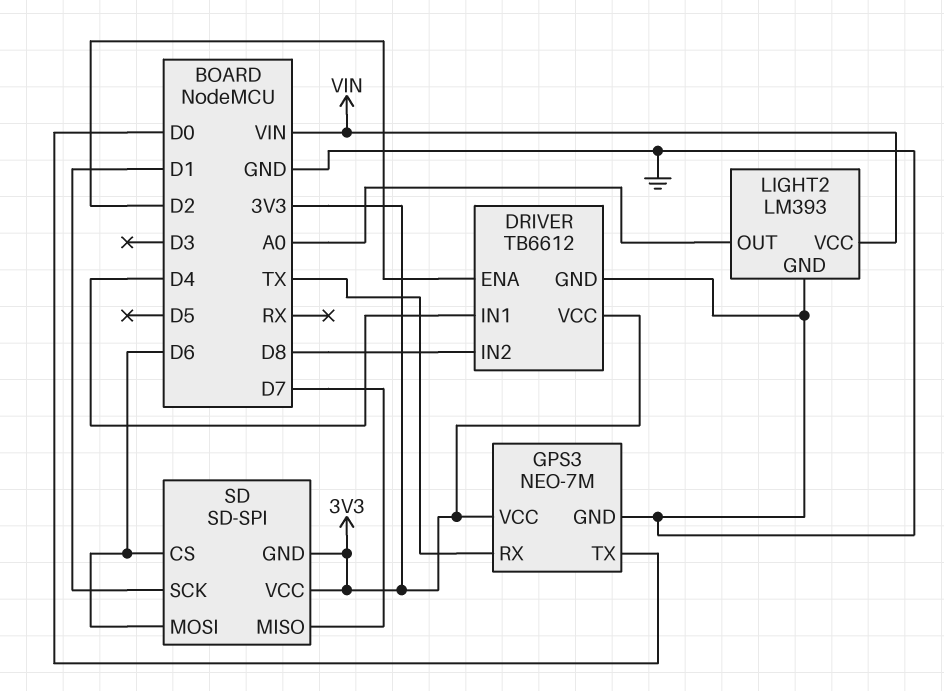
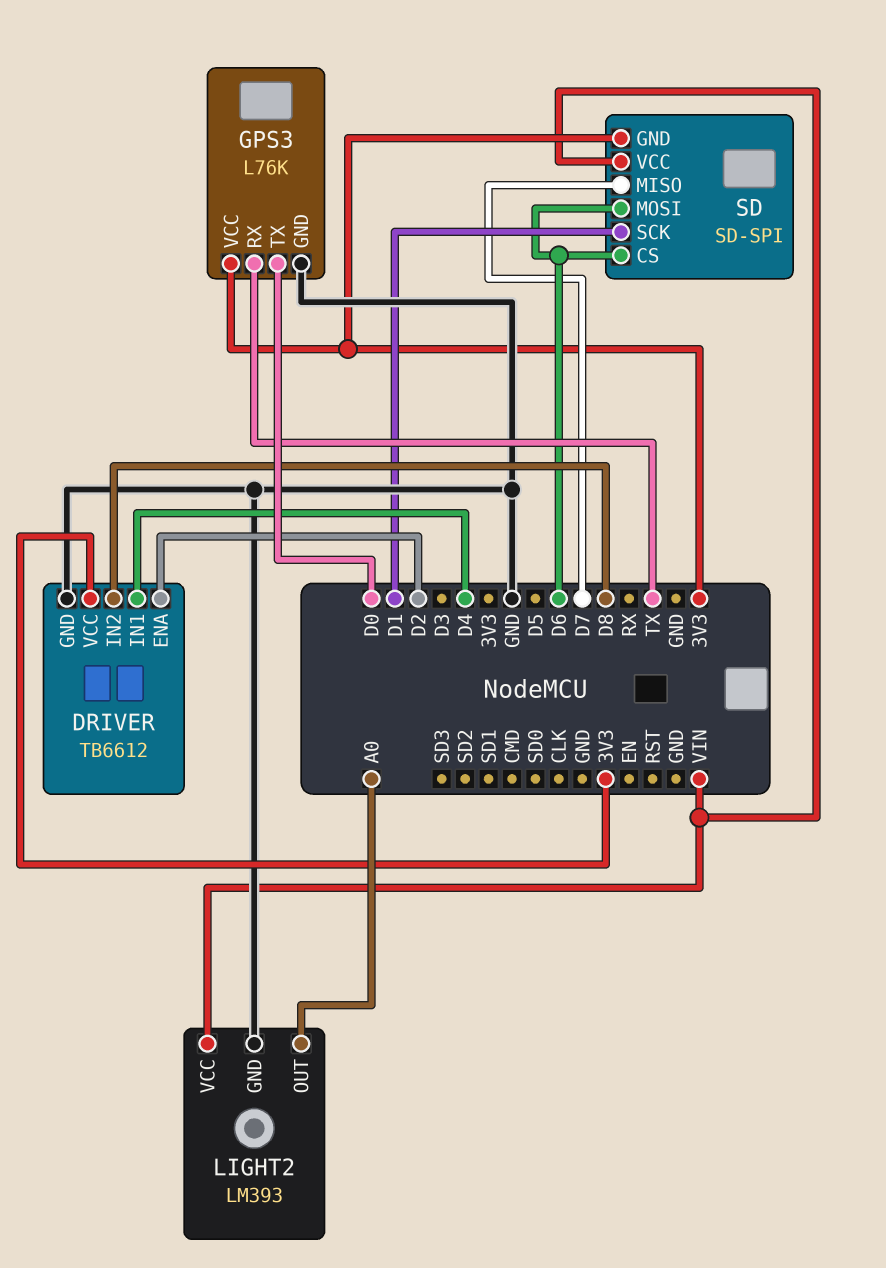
GPS3: NEO-7M -> L76K
SD pin VCC: 3V3 -> VIN

